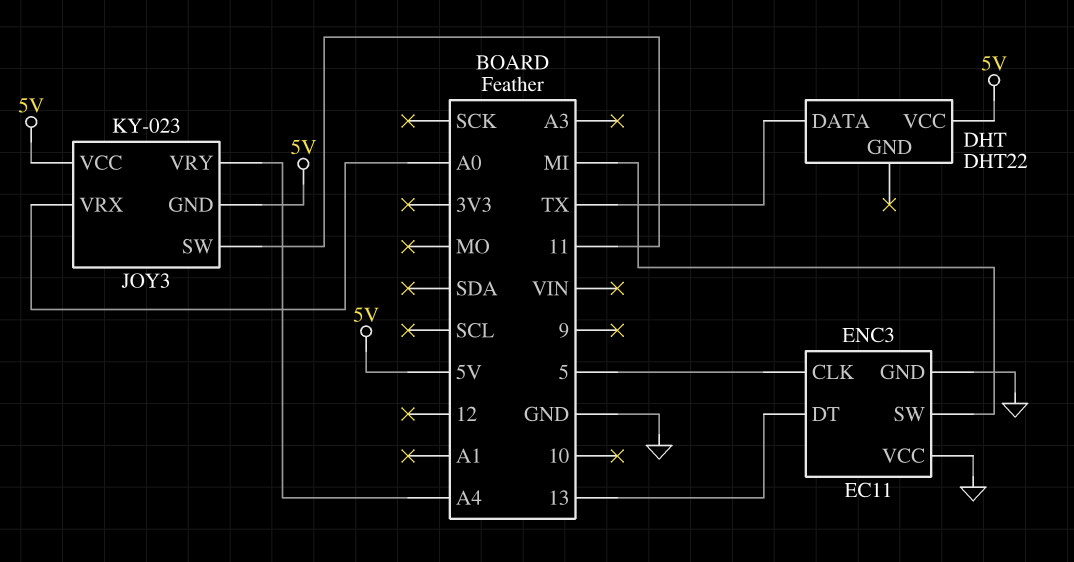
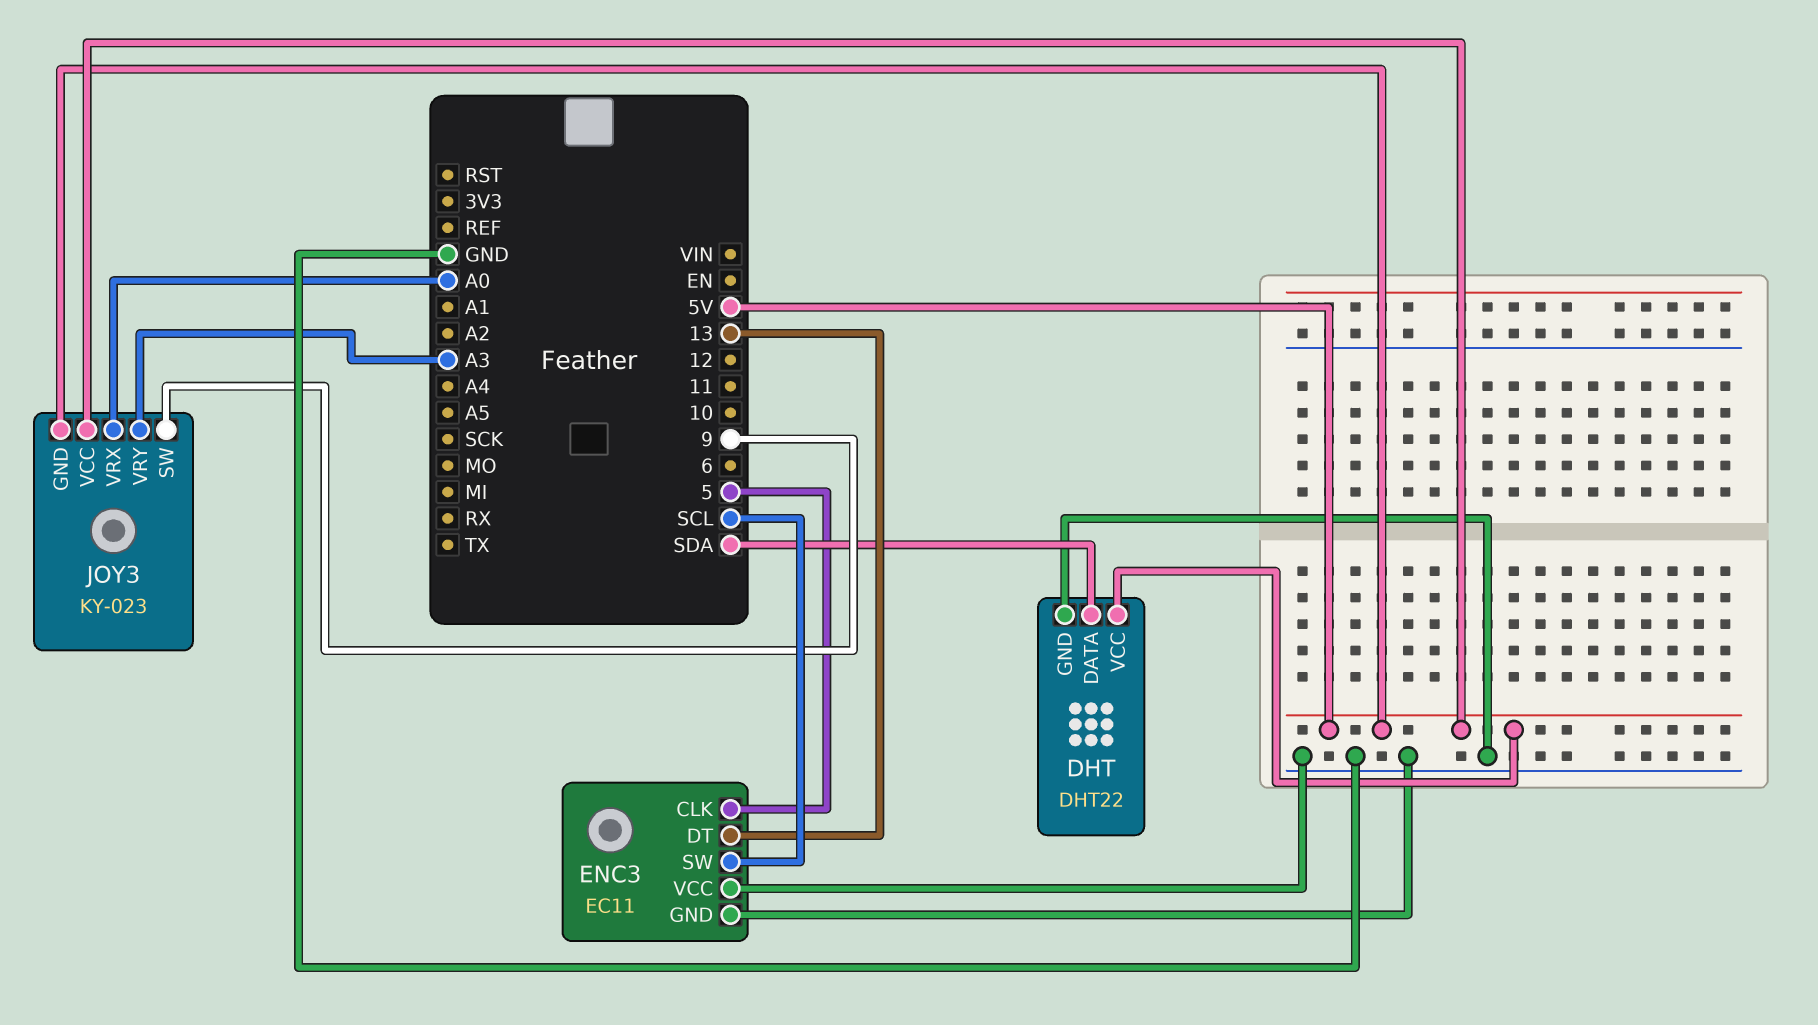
DHT pin DATA: TX -> SDA
DHT pin GND: none -> GND
ENC3 pin SW: MI -> SCL
JOY3 pin SW: 11 -> 9
JOY3 pin VRY: A4 -> A3

